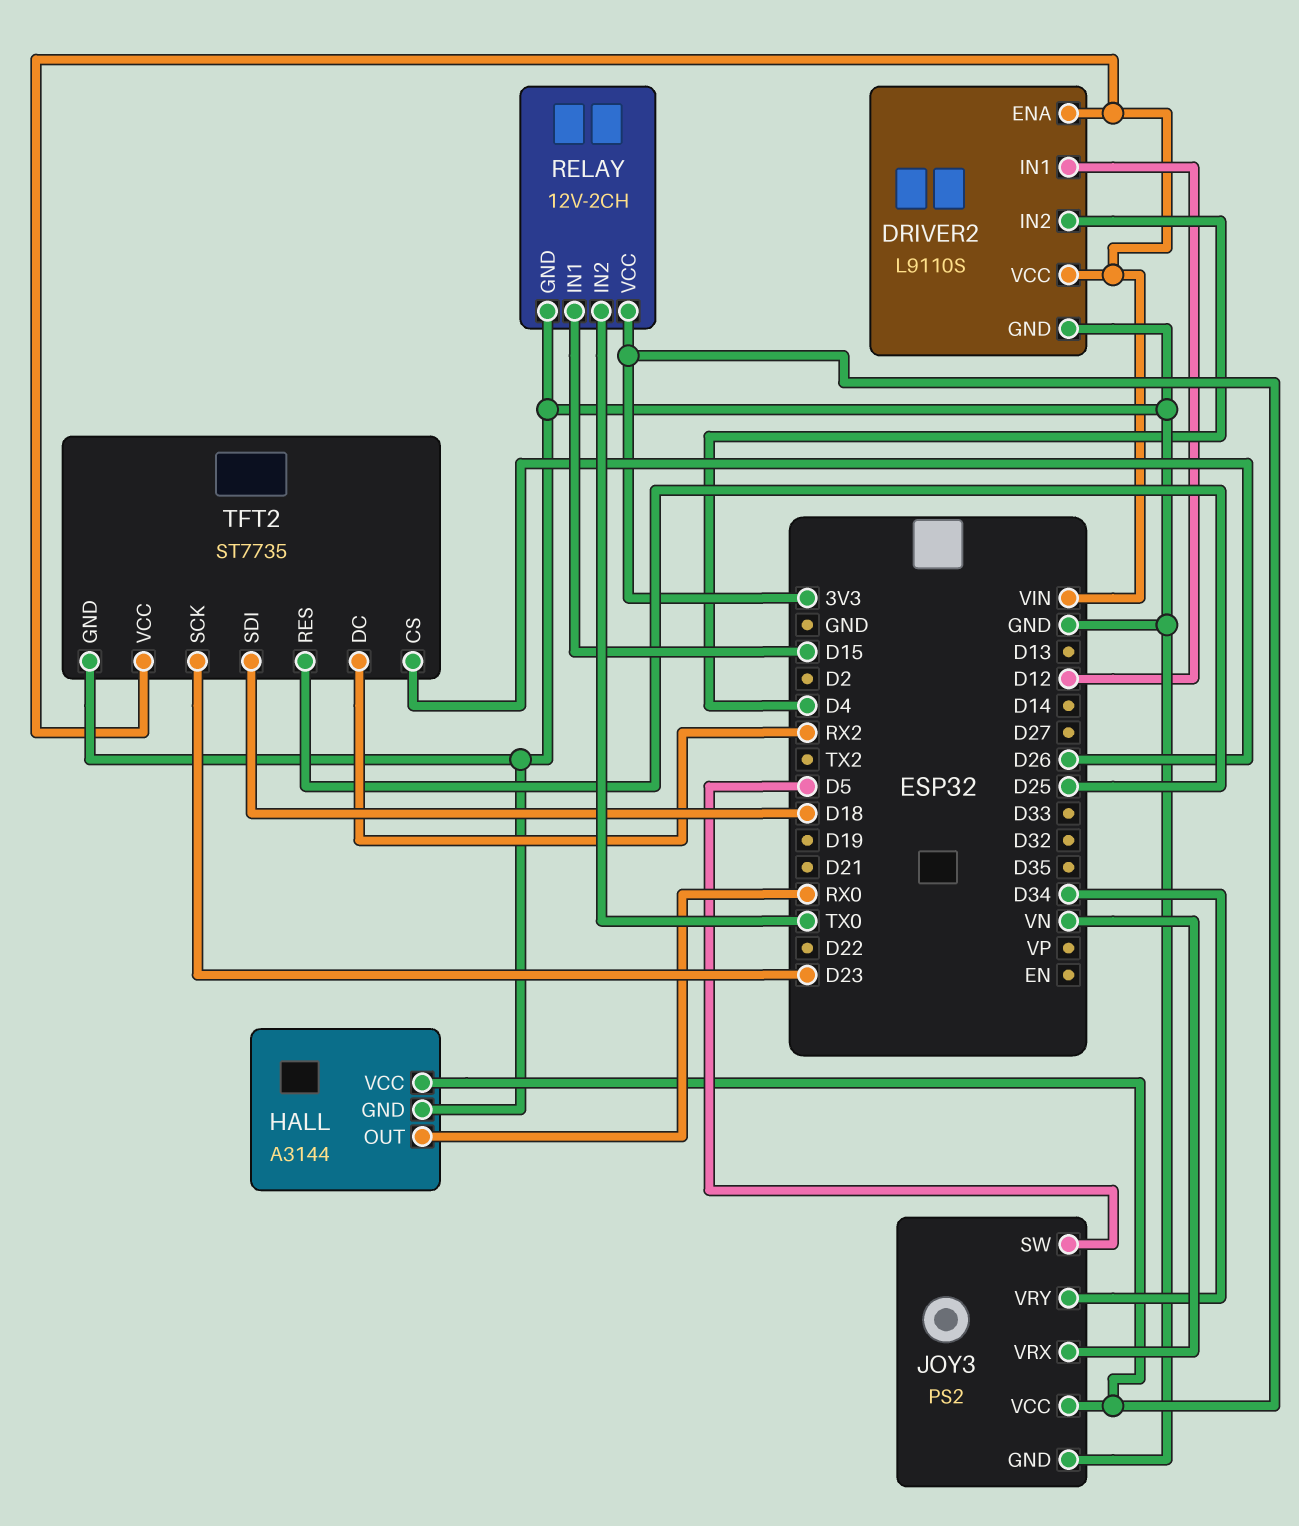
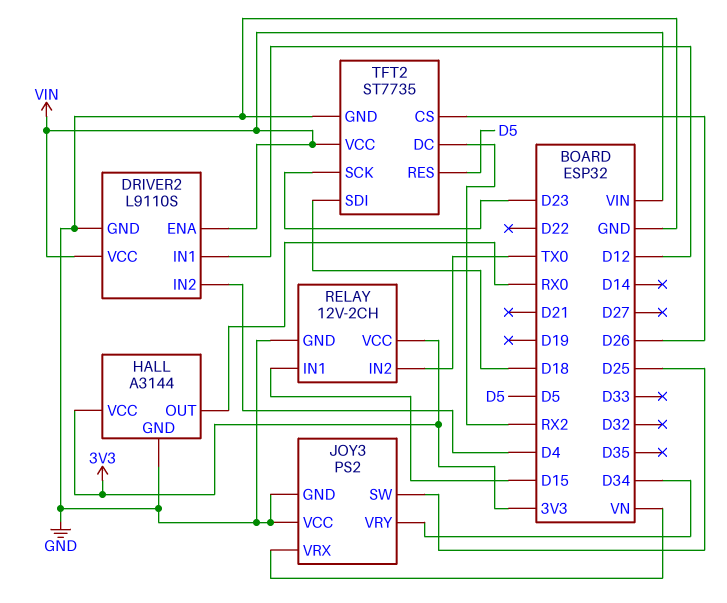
JOY3 pin SW: D5 -> D25
JOY3 pin VCC: 3V3 -> GND
TFT2 pin RES: D25 -> D5

